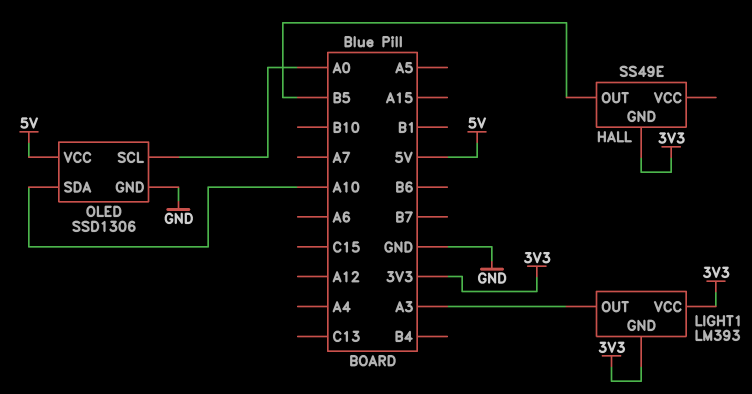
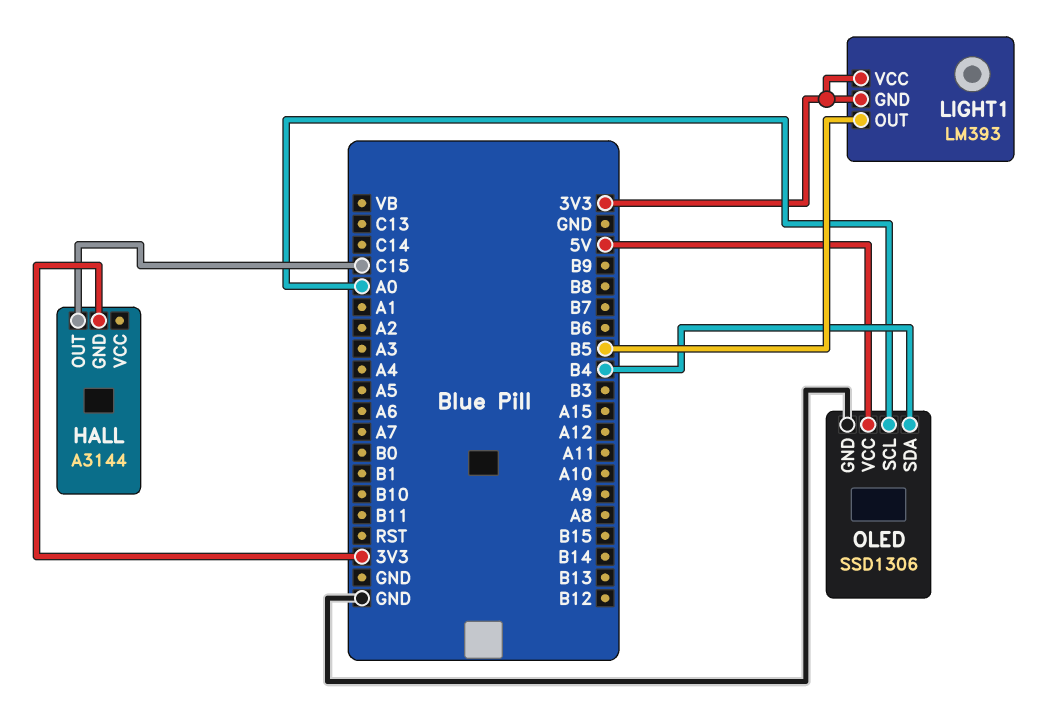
HALL: SS49E -> A3144
HALL pin OUT: B5 -> C15
LIGHT1 pin OUT: A3 -> B5
OLED pin SDA: A10 -> B4

